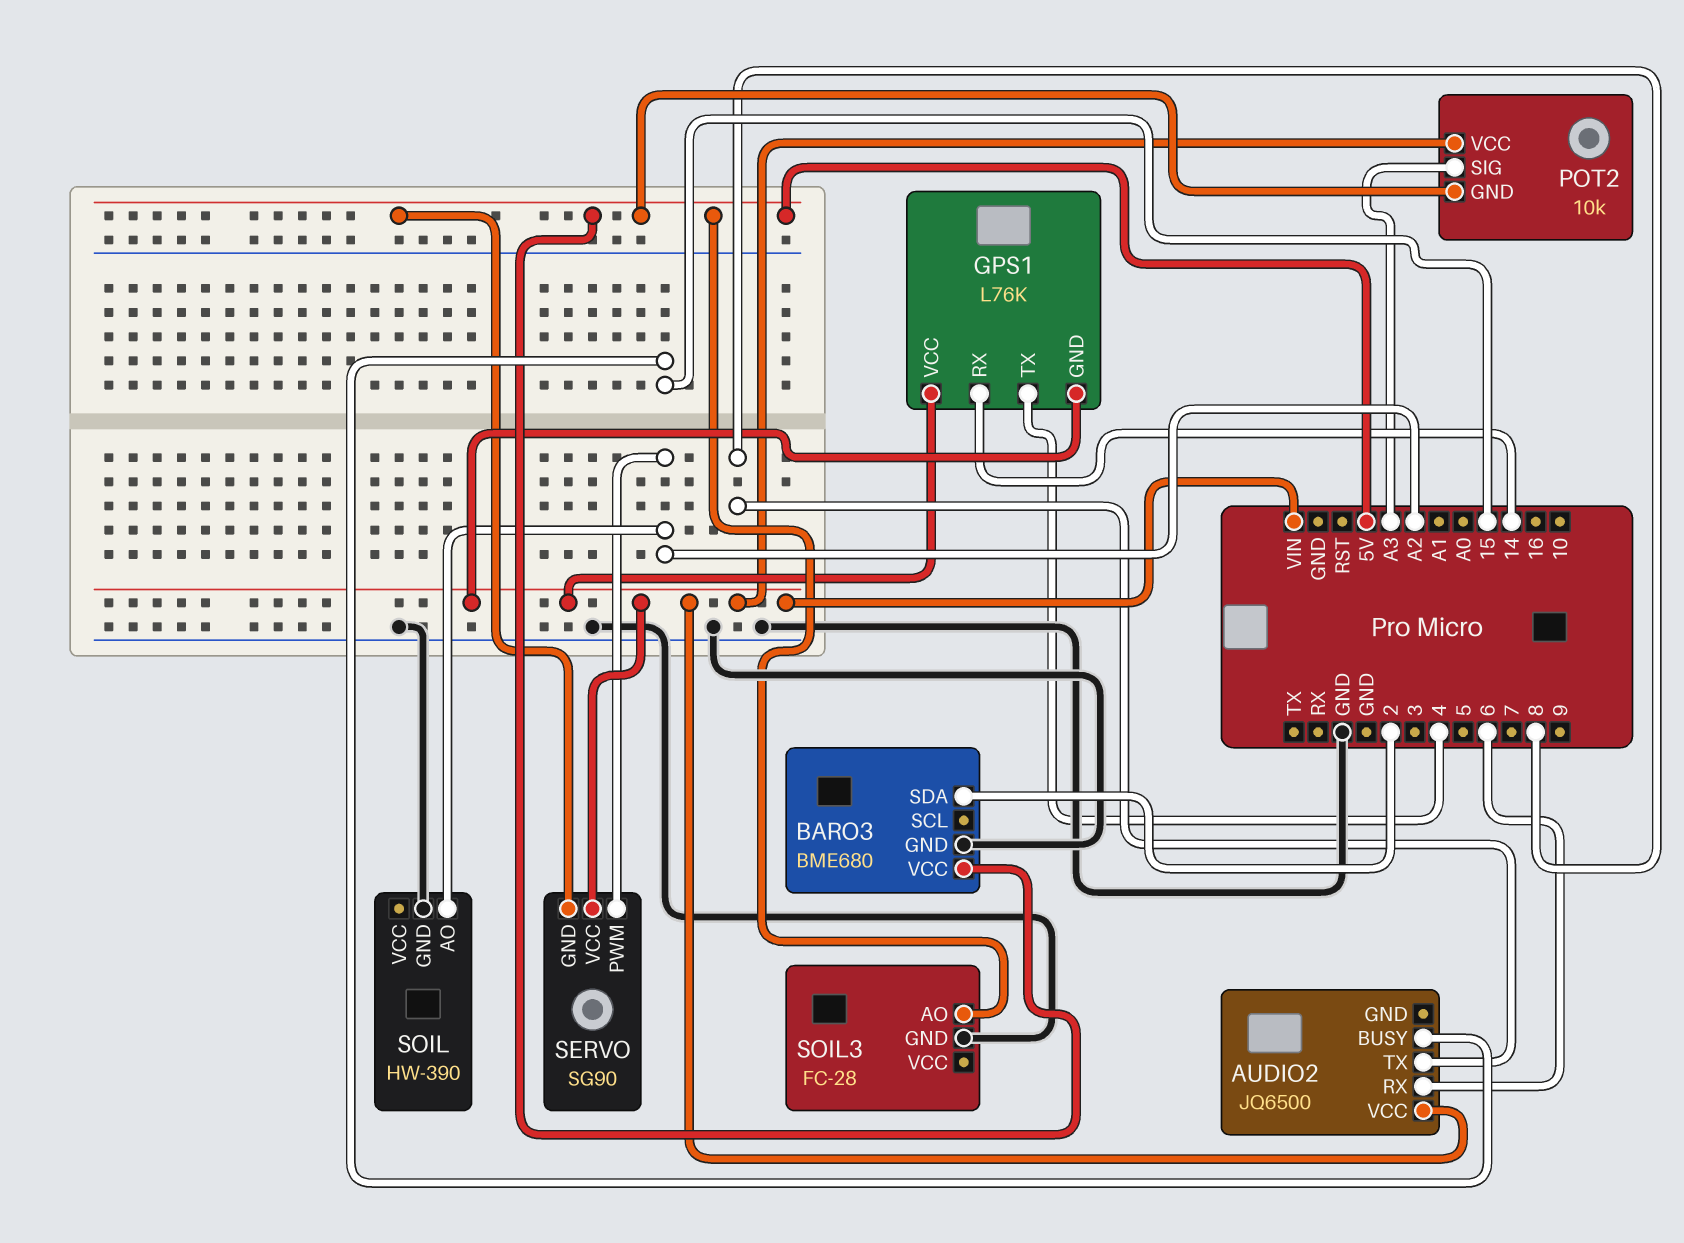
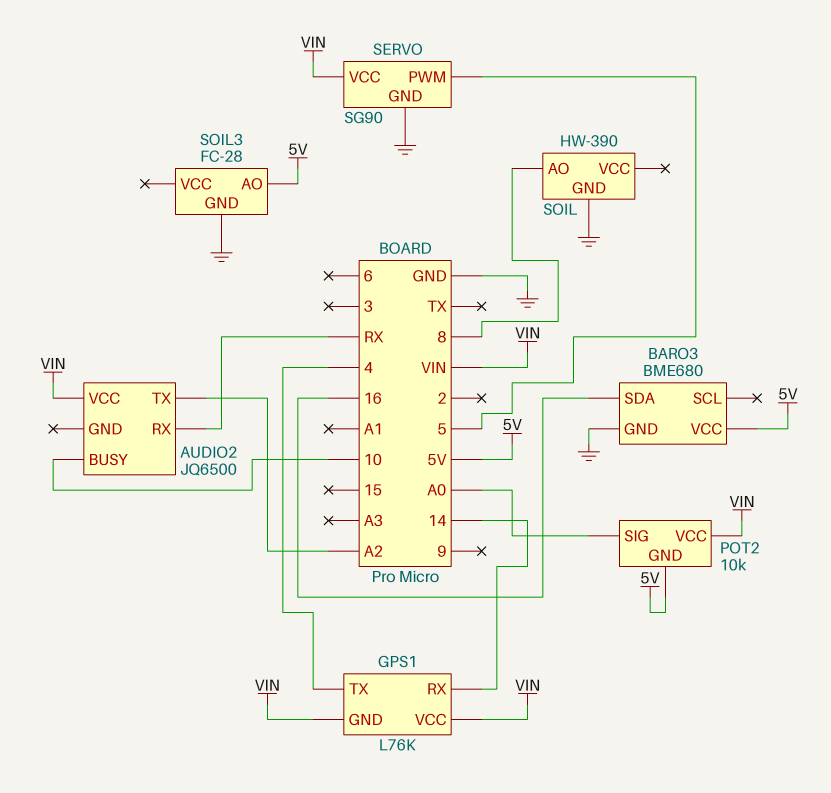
AUDIO2 pin BUSY: 15 -> 10
AUDIO2 pin RX: 6 -> RX
AUDIO2 pin TX: 8 -> A2
BARO3 pin SDA: 2 -> 16
POT2 pin SIG: A3 -> A0
SERVO pin GND: 5V -> GND
SERVO pin PWM: A2 -> 5
SOIL pin AO: A2 -> 8

